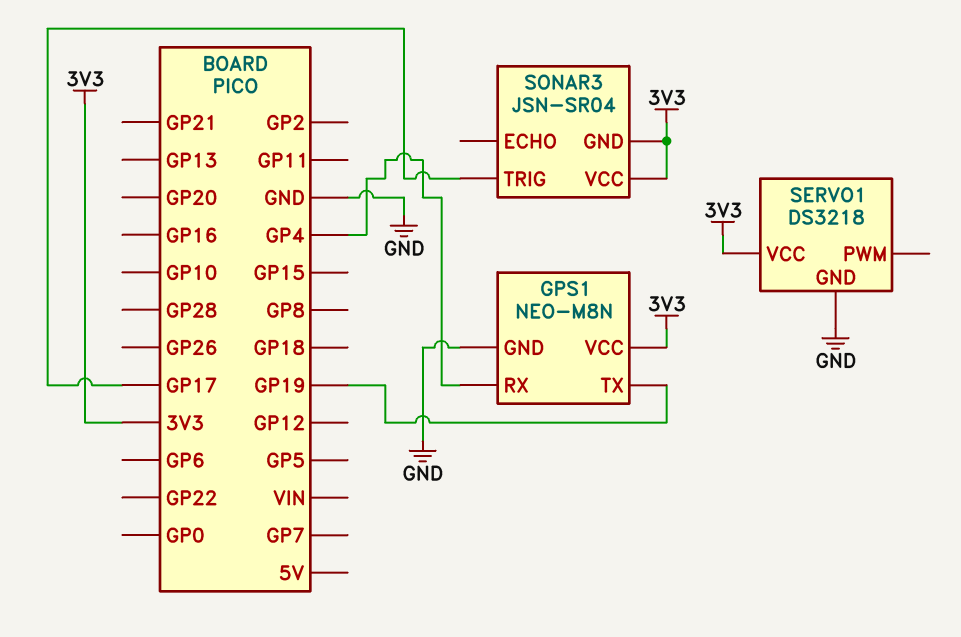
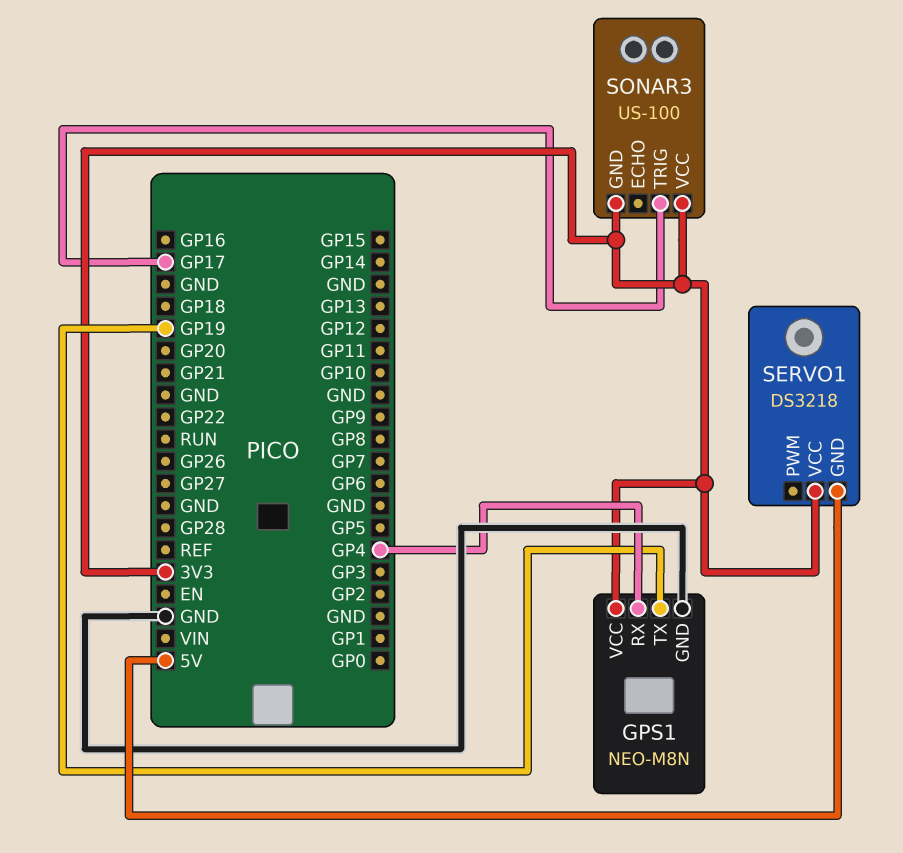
SERVO1 pin GND: GND -> 5V
SONAR3: JSN-SR04 -> US-100

